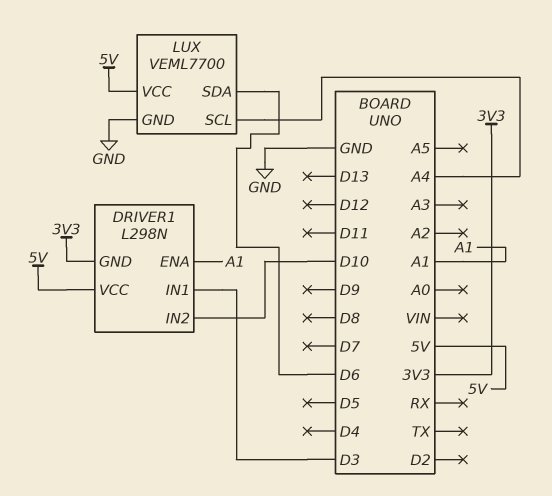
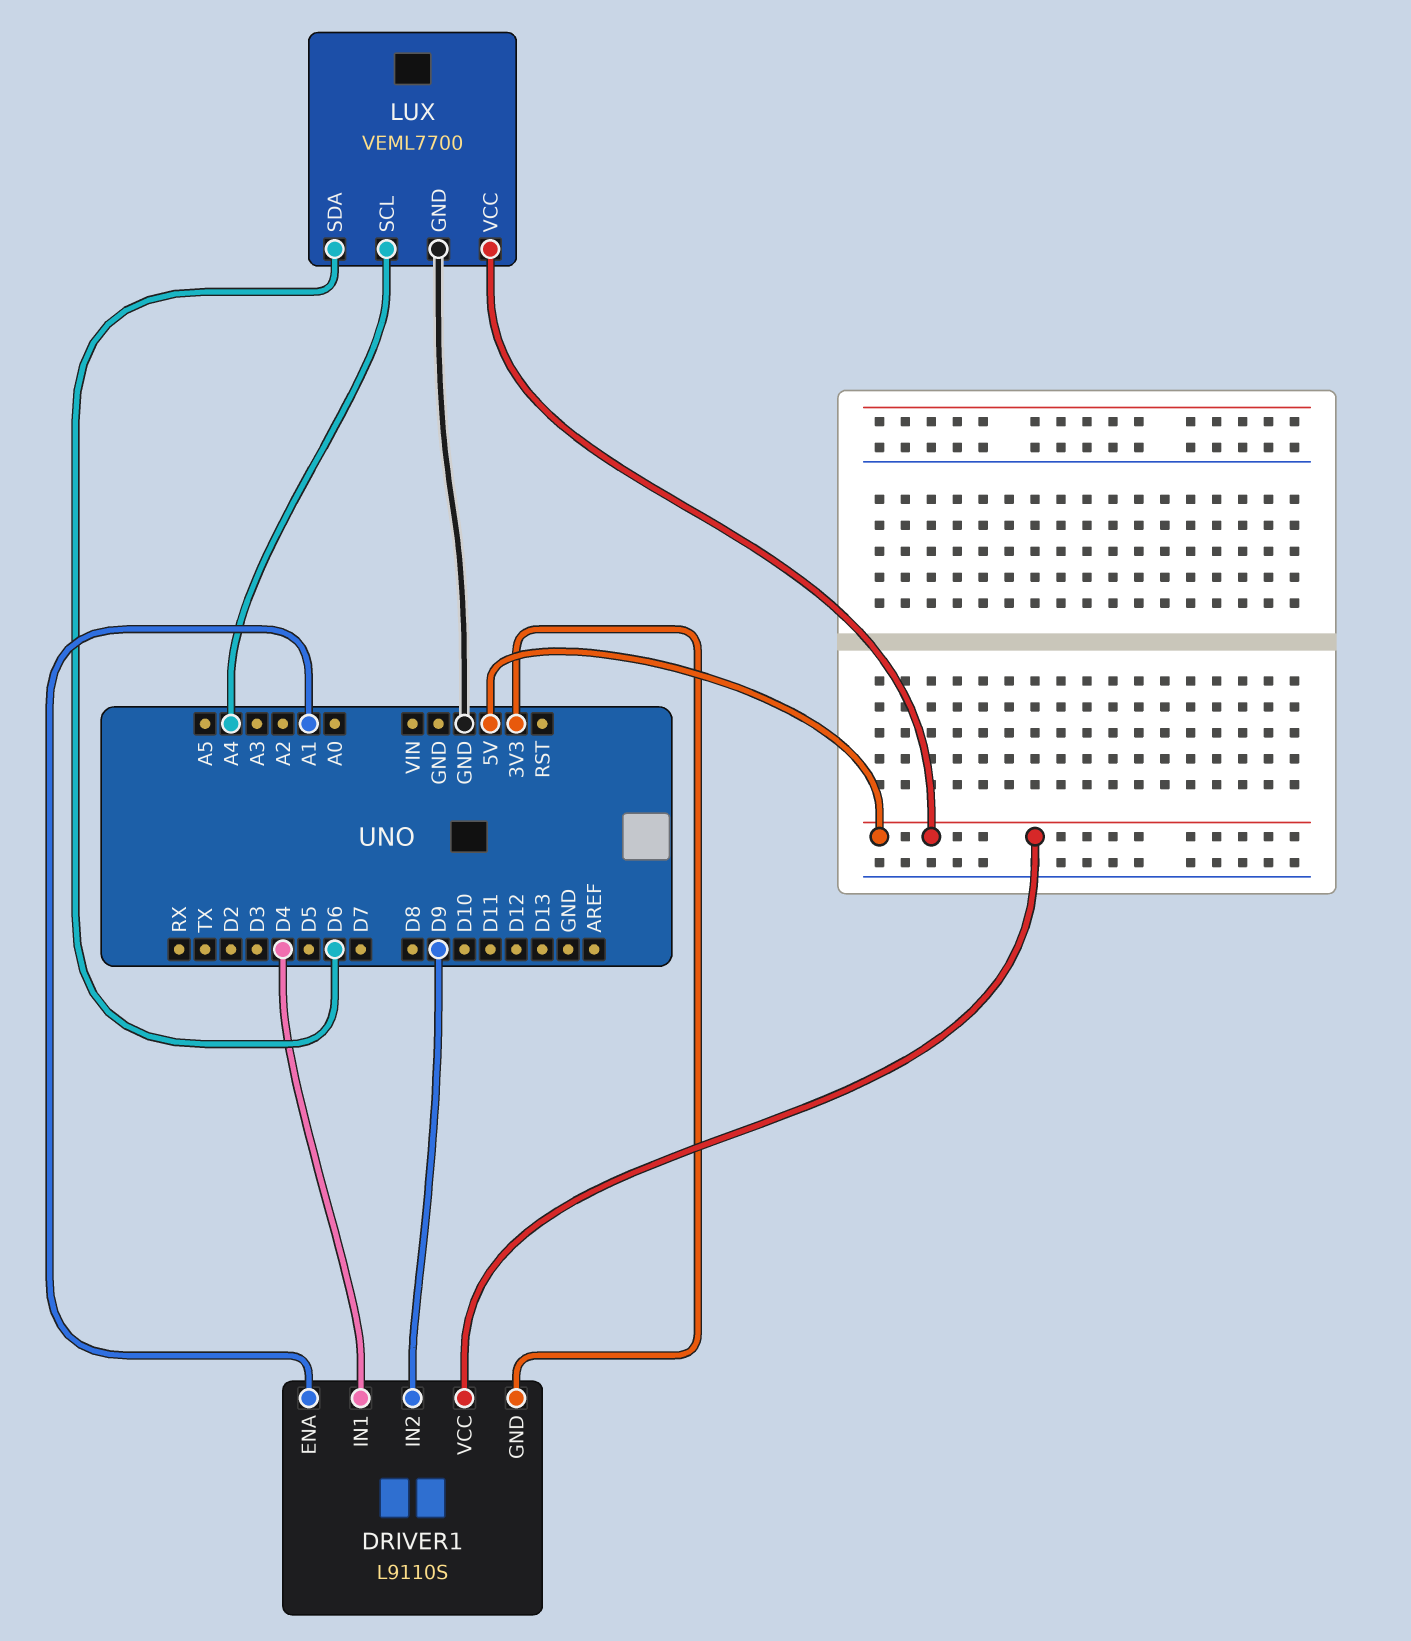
DRIVER1: L298N -> L9110S
DRIVER1 pin IN1: D3 -> D4
DRIVER1 pin IN2: D10 -> D9

